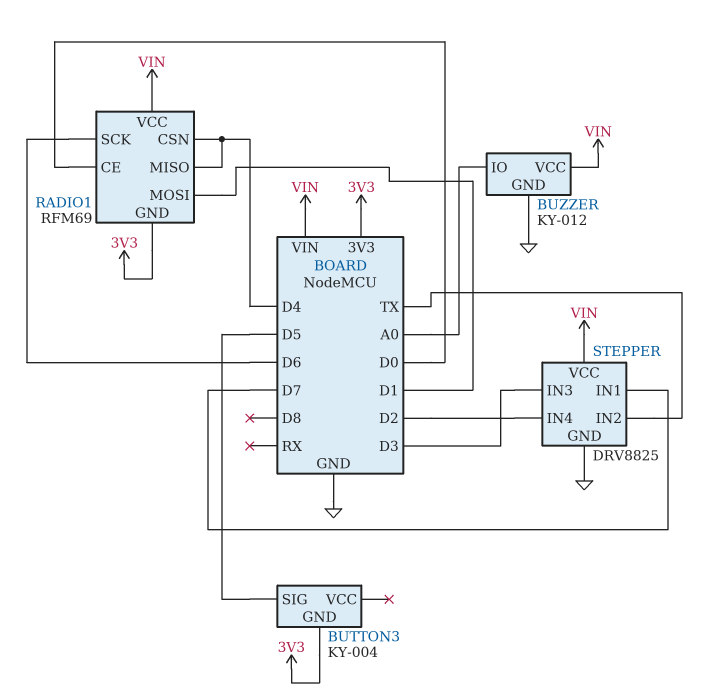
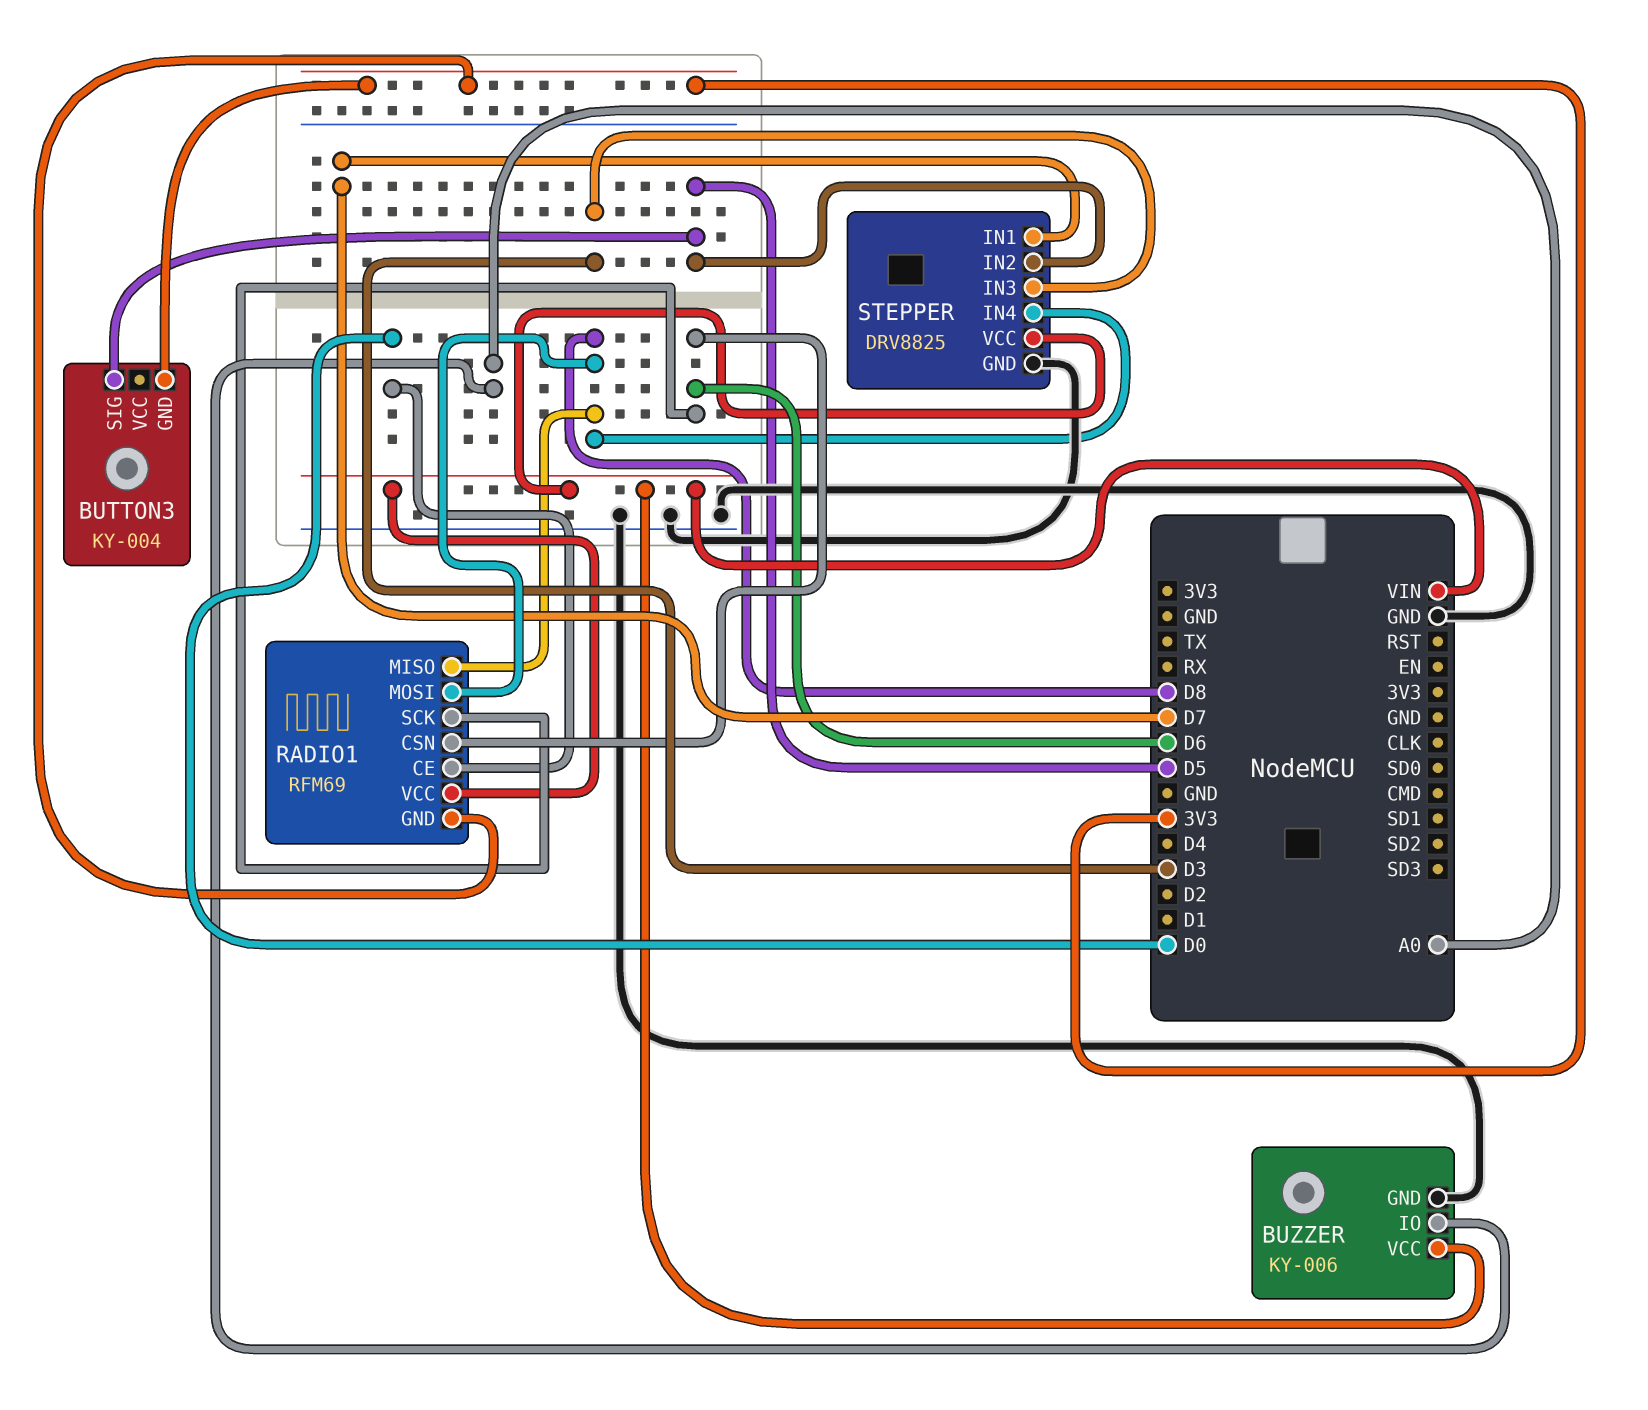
BUZZER: KY-012 -> KY-006
RADIO1 pin CSN: D4 -> D6
RADIO1 pin MISO: D4 -> D8
RADIO1 pin MOSI: D1 -> D8
STEPPER pin IN2: TX -> D5
STEPPER pin IN4: D2 -> D8

